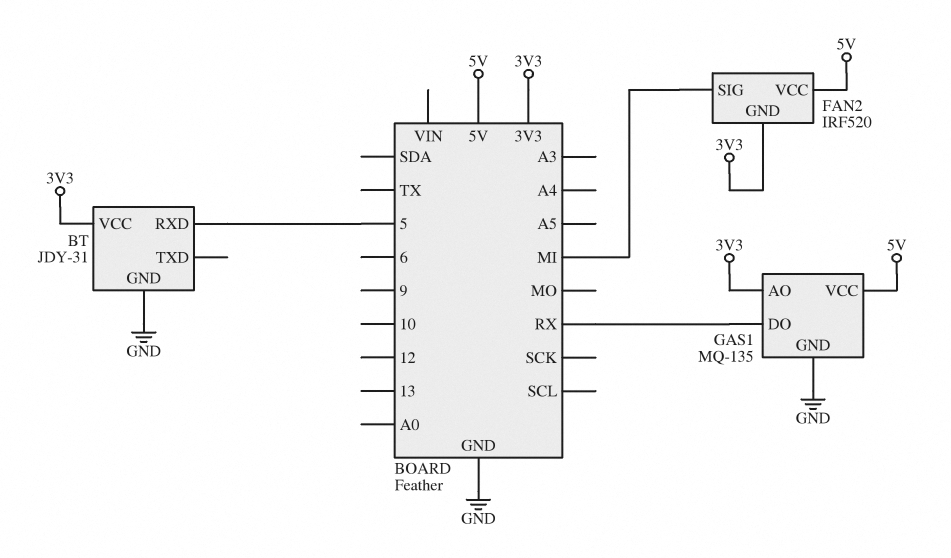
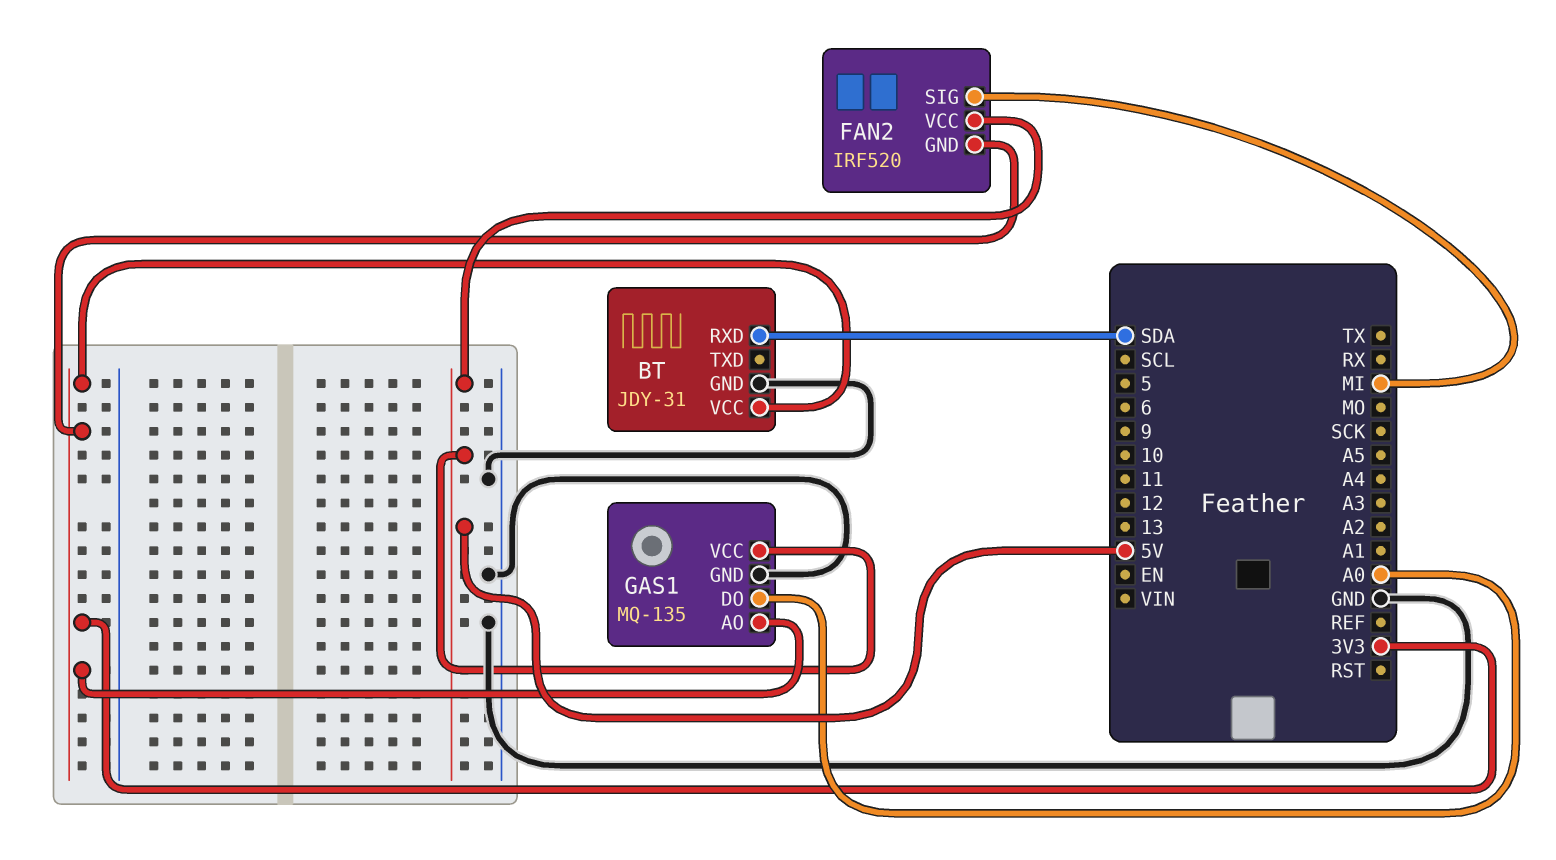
BT pin RXD: 5 -> SDA
GAS1 pin DO: RX -> A0

